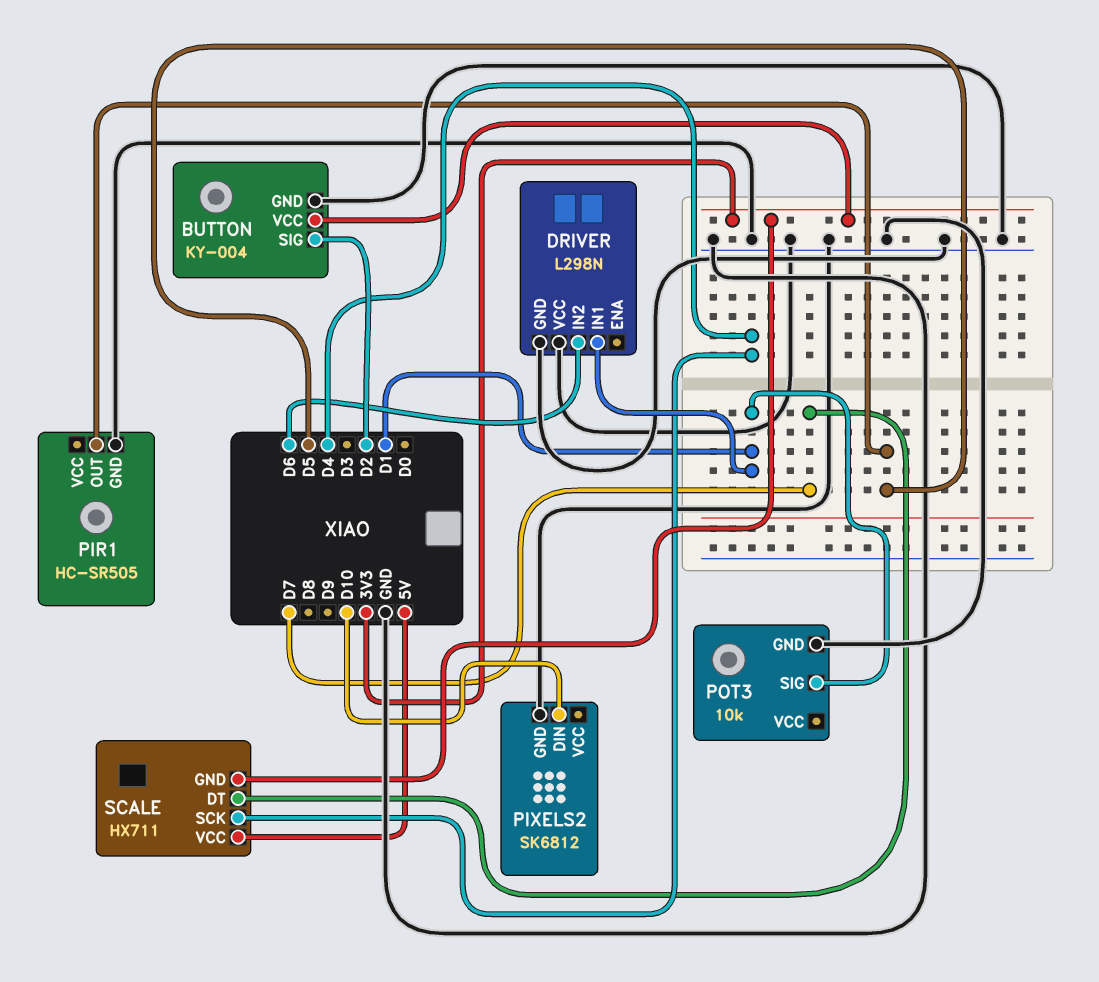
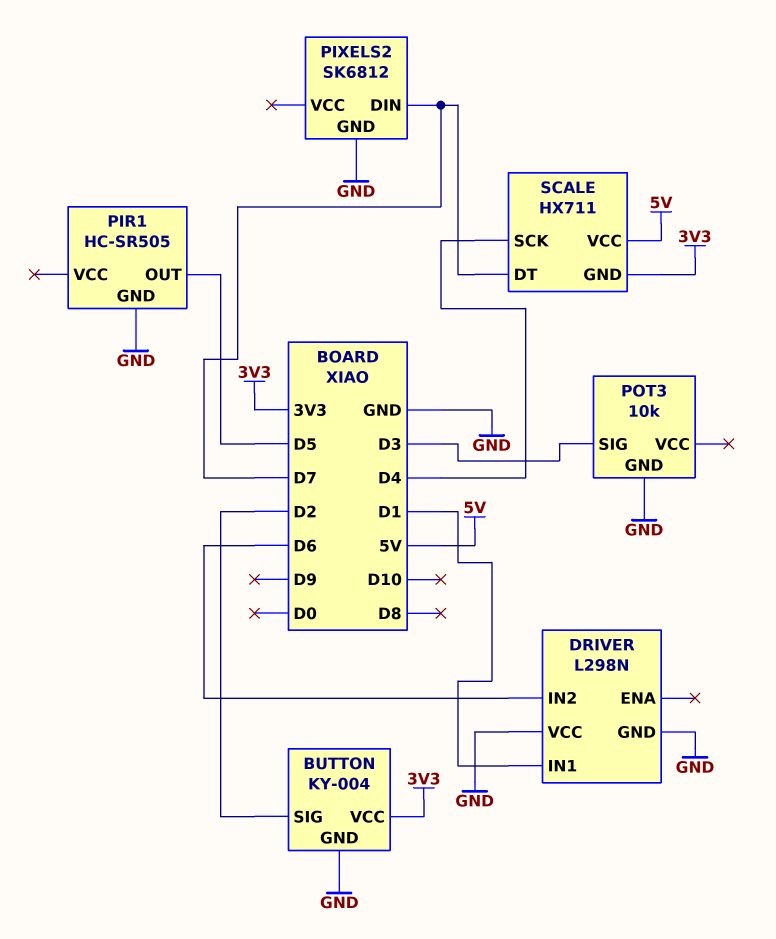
PIXELS2 pin DIN: D10 -> D7
POT3 pin SIG: D1 -> D3

